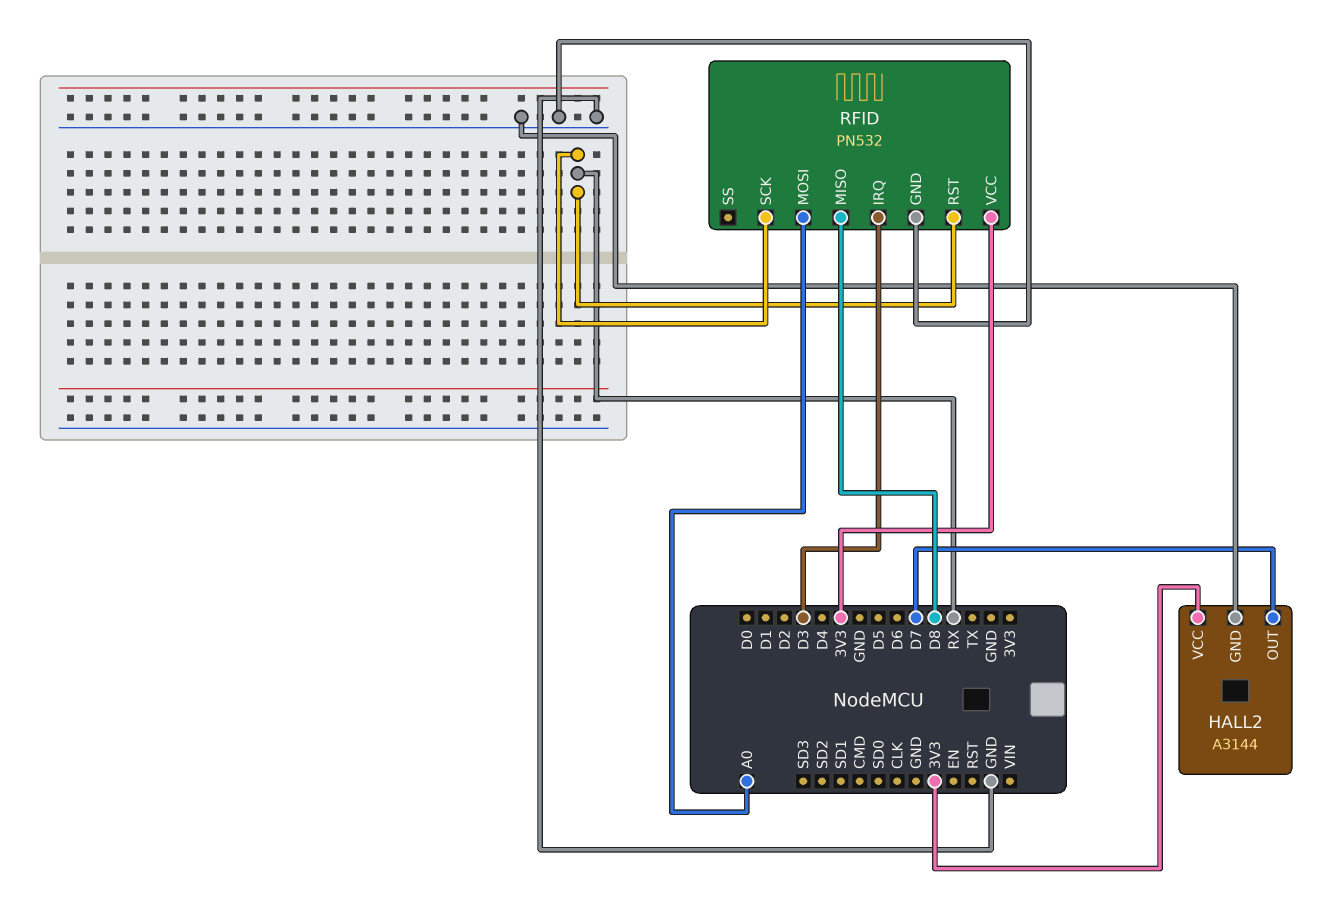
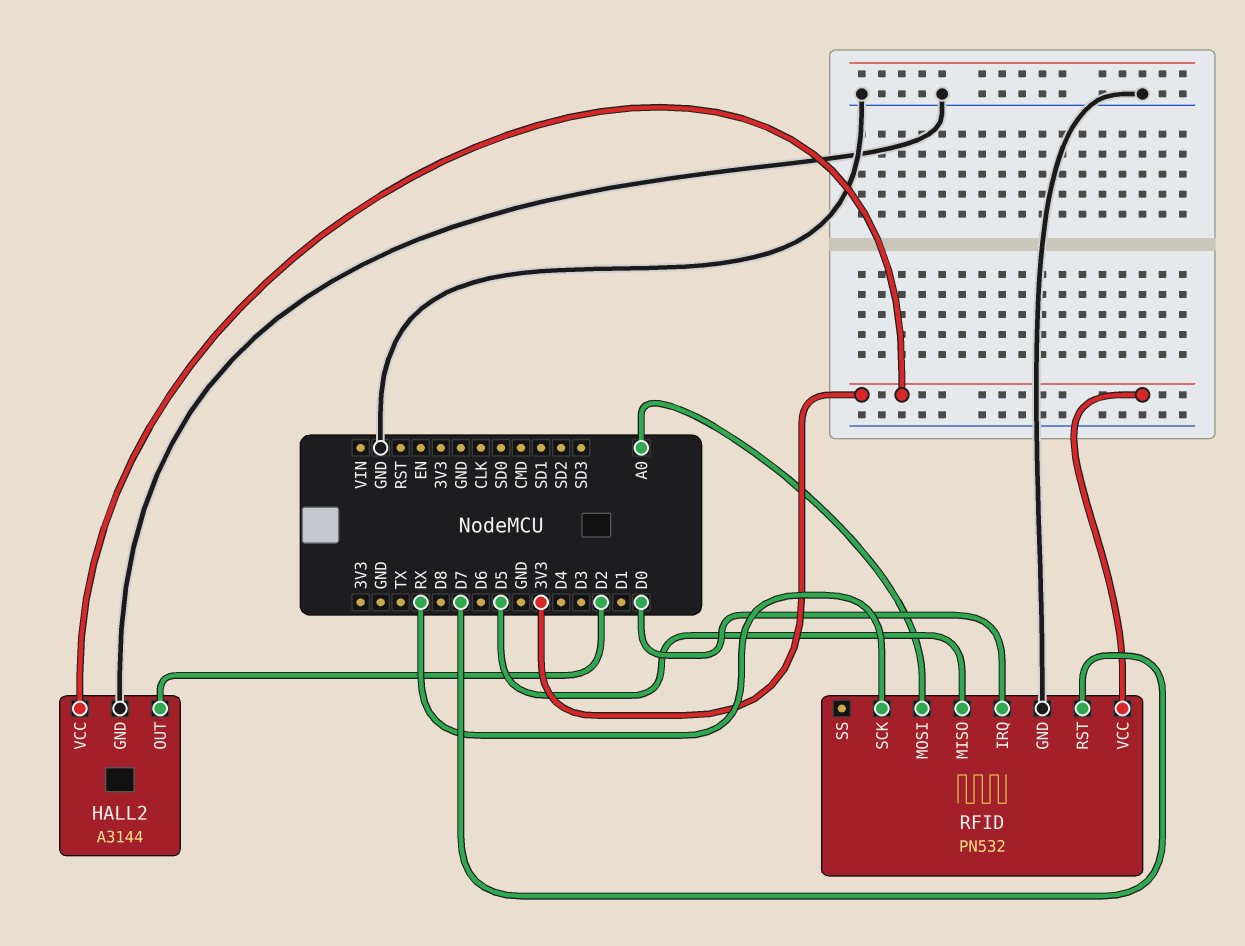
HALL2 pin OUT: D7 -> D2
RFID pin IRQ: D3 -> D0
RFID pin MISO: D8 -> D5
RFID pin RST: RX -> D7

